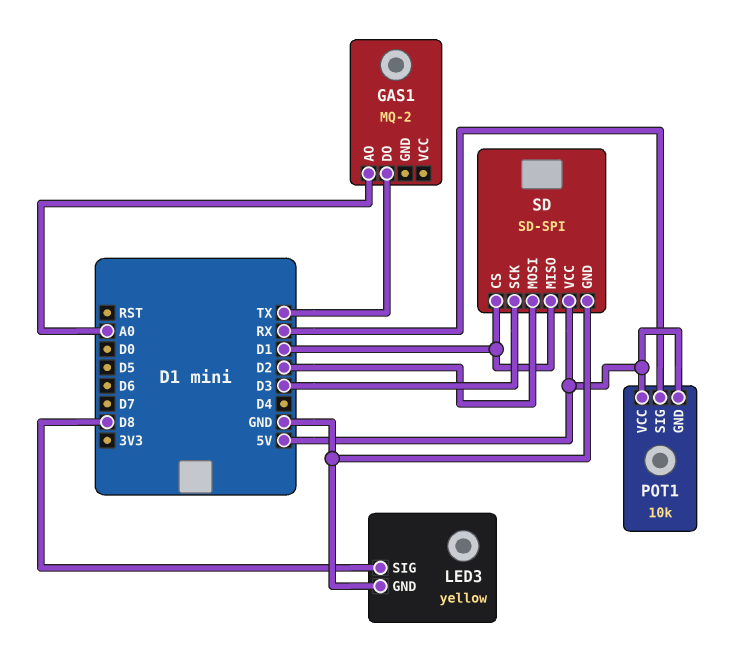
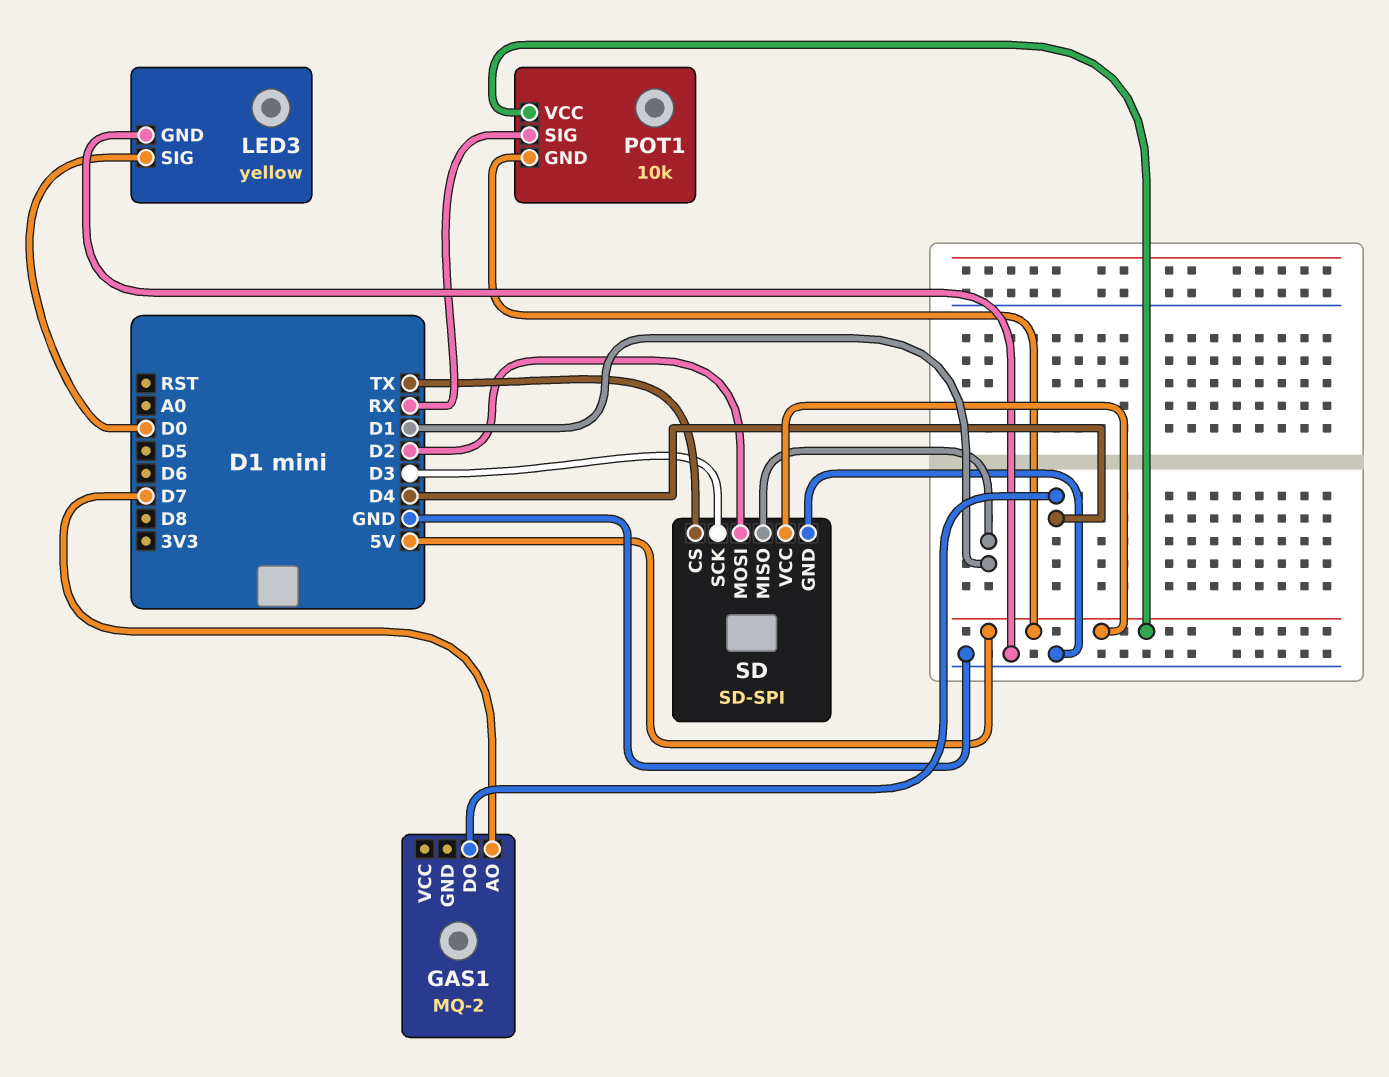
GAS1 pin AO: A0 -> D7
GAS1 pin DO: TX -> D4
LED3 pin SIG: D8 -> D0
SD pin CS: D1 -> TX

